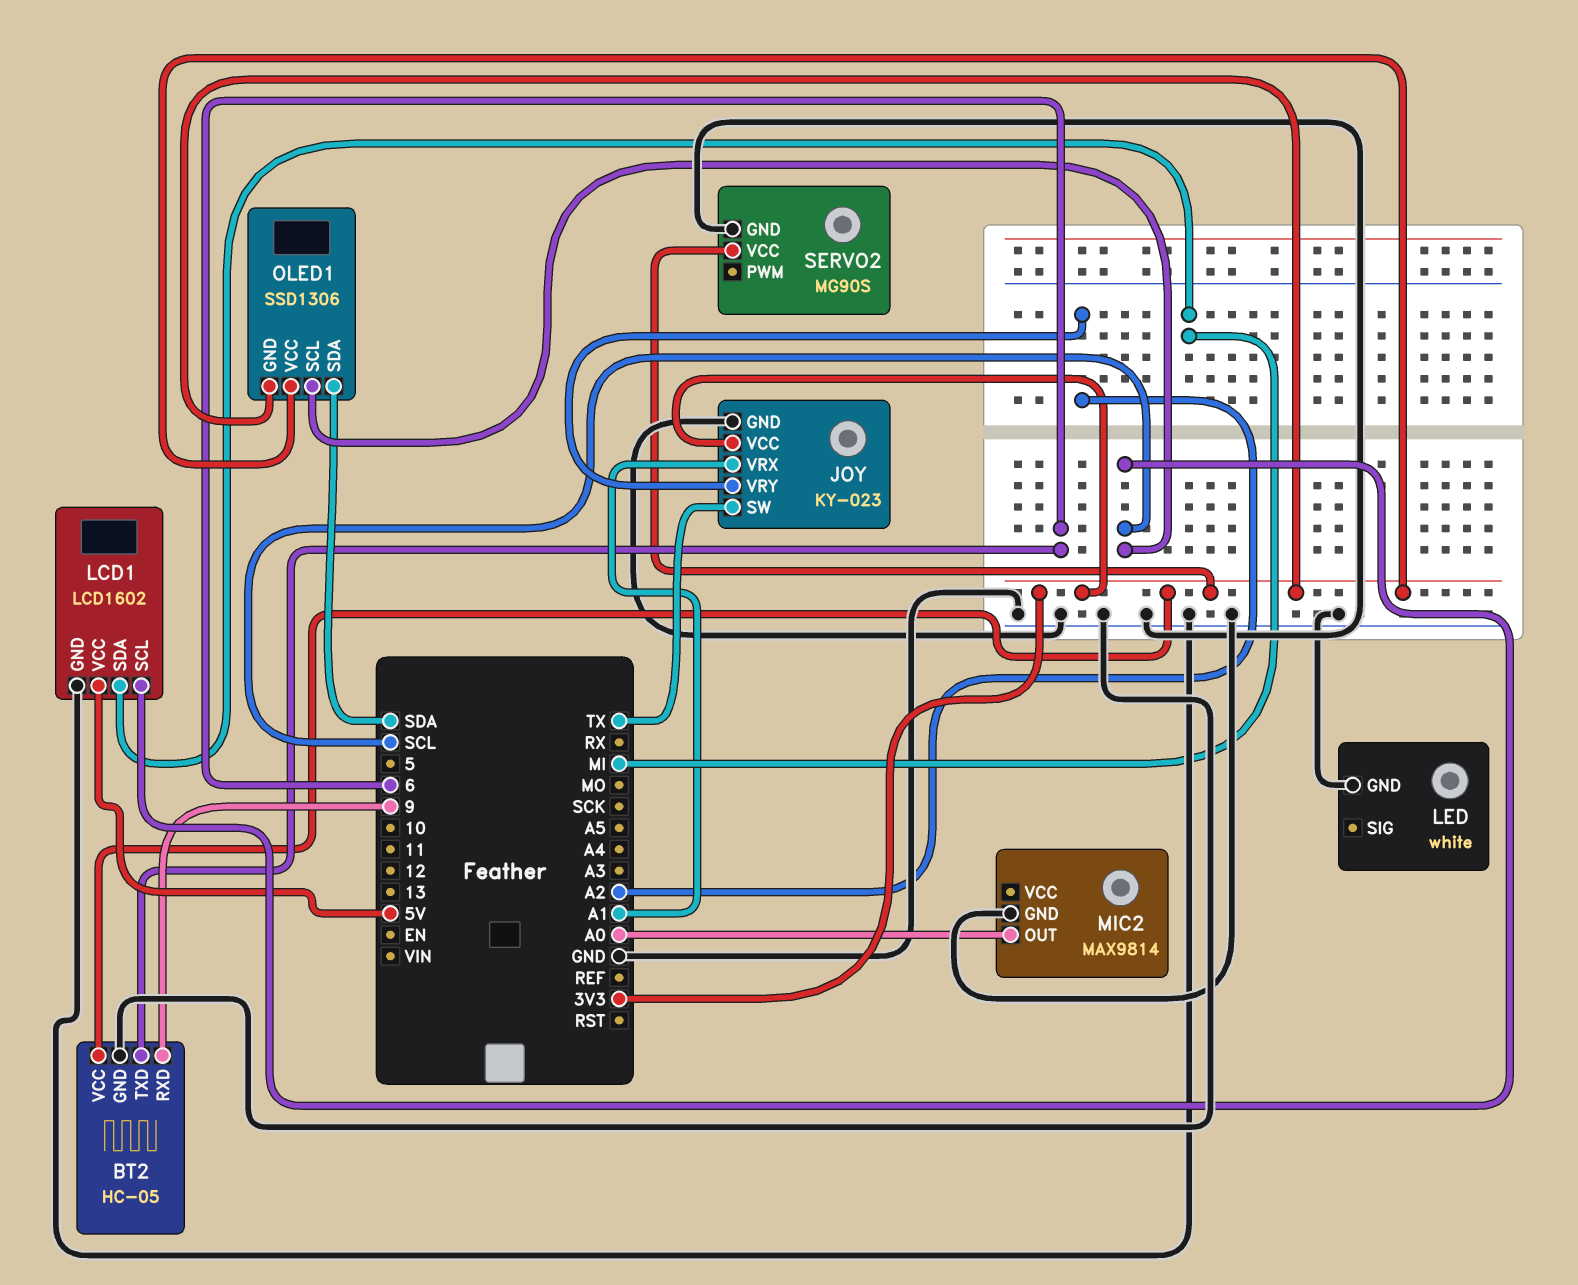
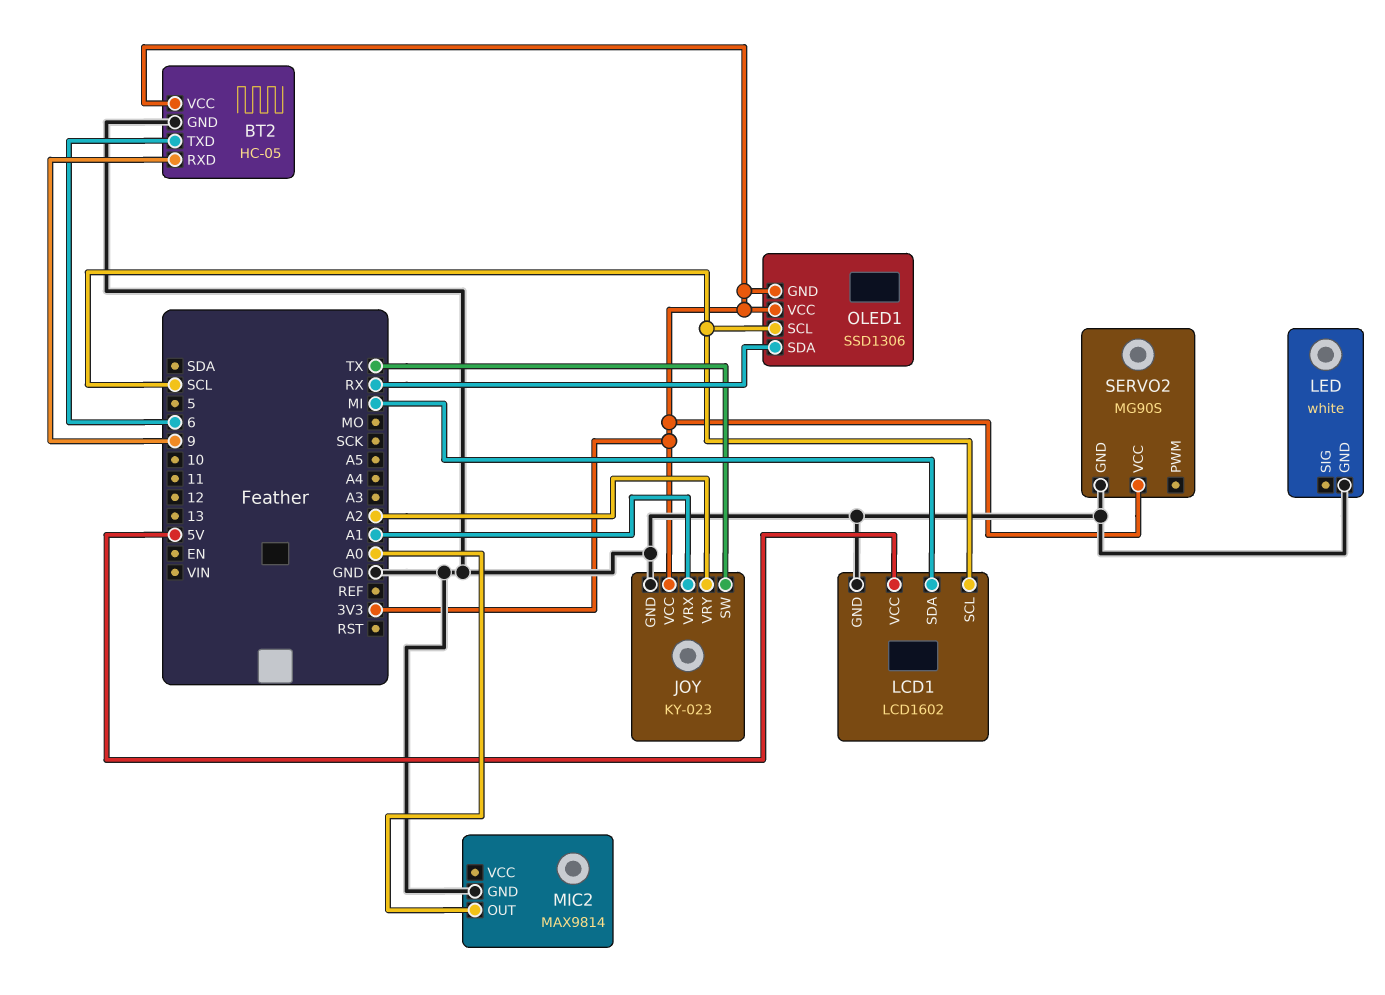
OLED1 pin SDA: SDA -> RX

